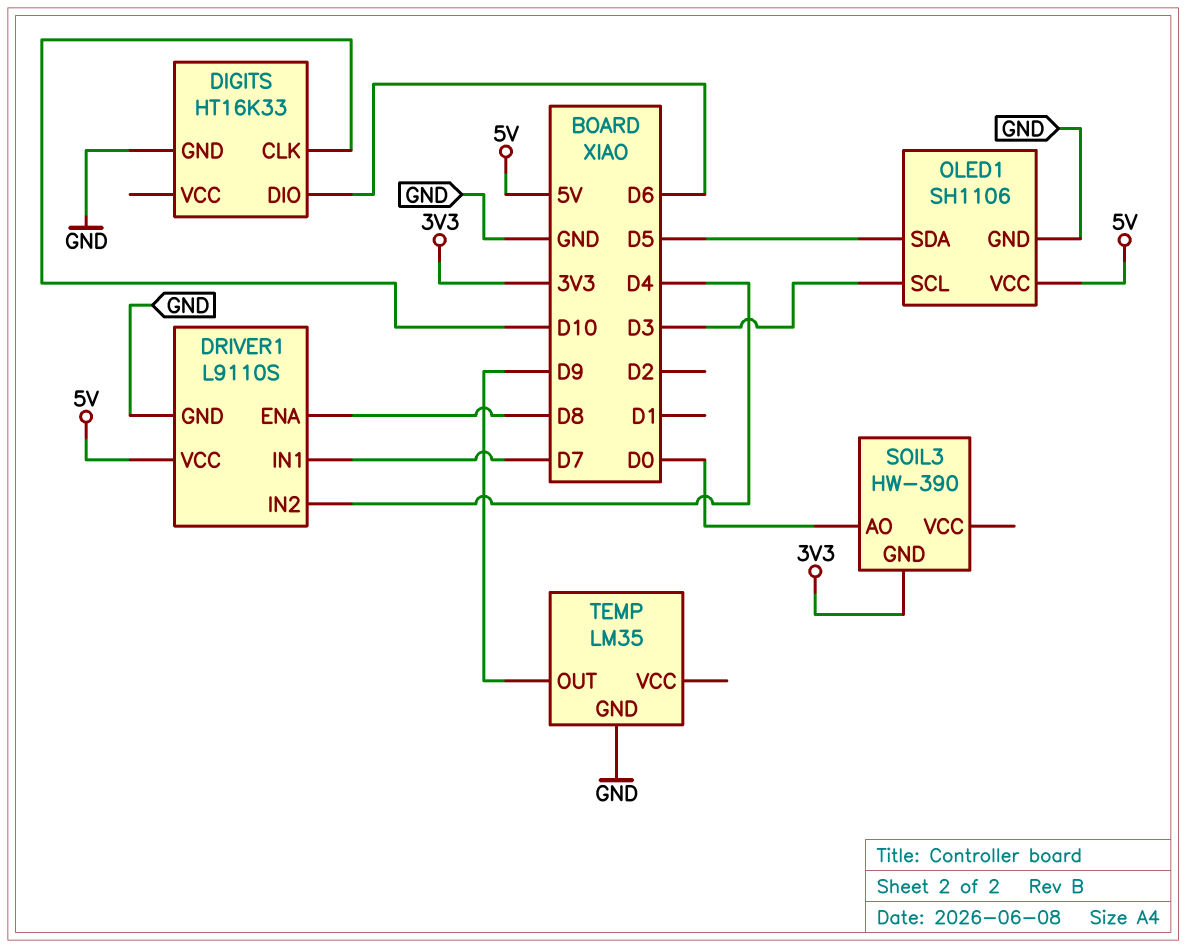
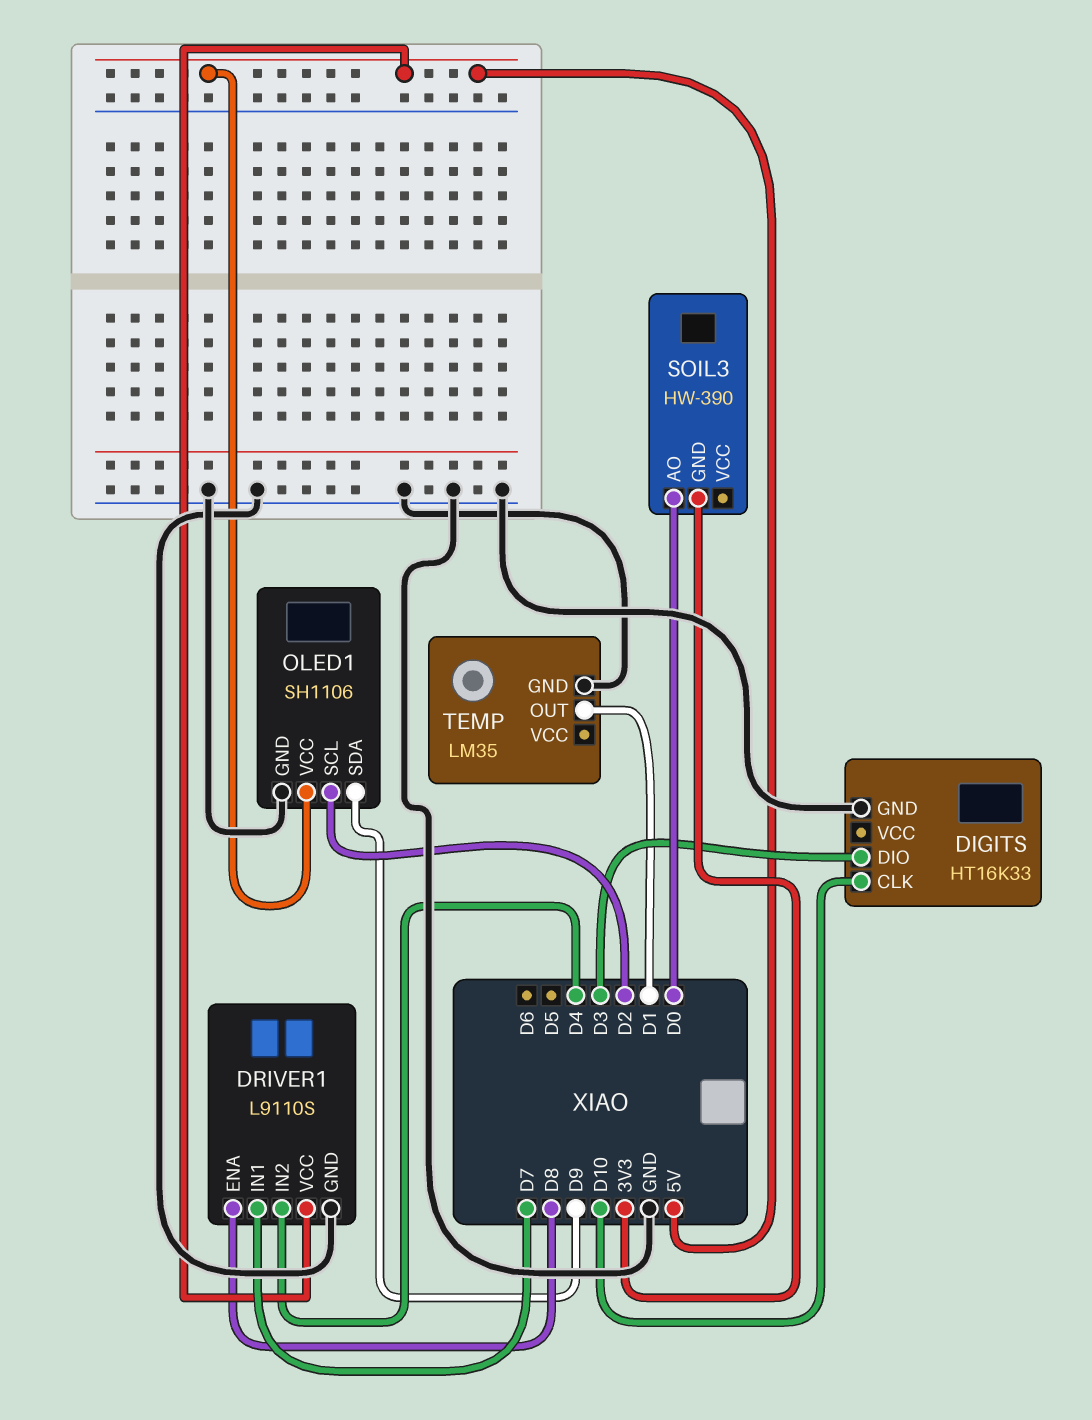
DIGITS pin DIO: D6 -> D3
OLED1 pin SCL: D3 -> D2
OLED1 pin SDA: D5 -> D9
TEMP pin OUT: D9 -> D1

